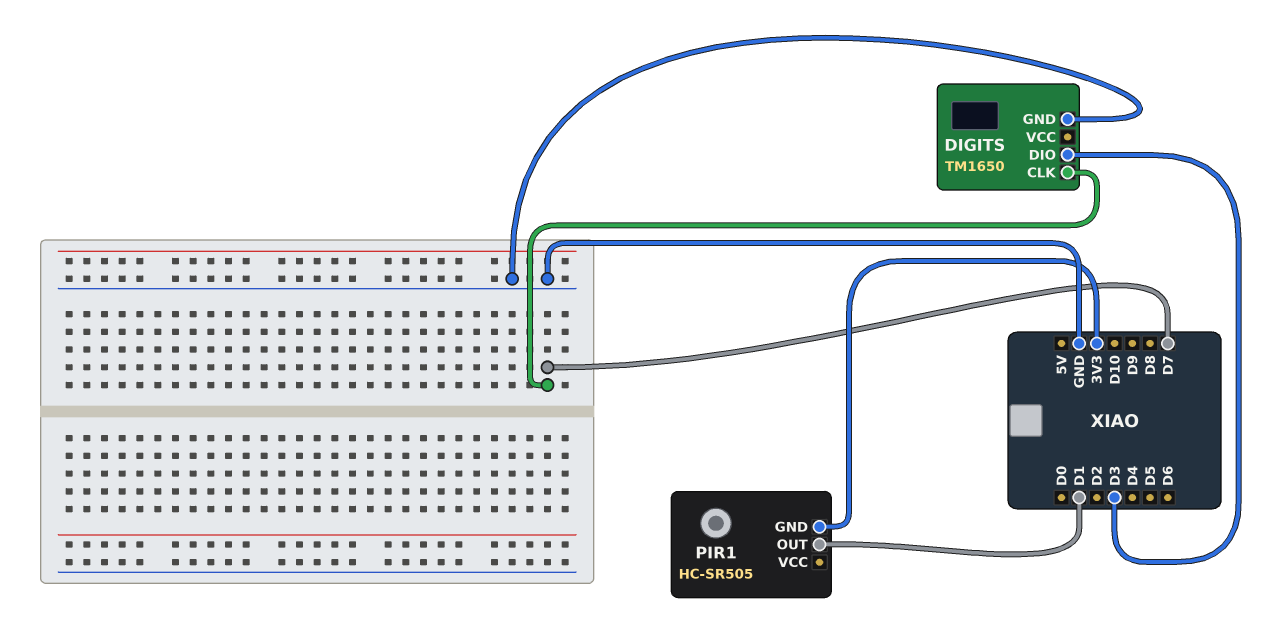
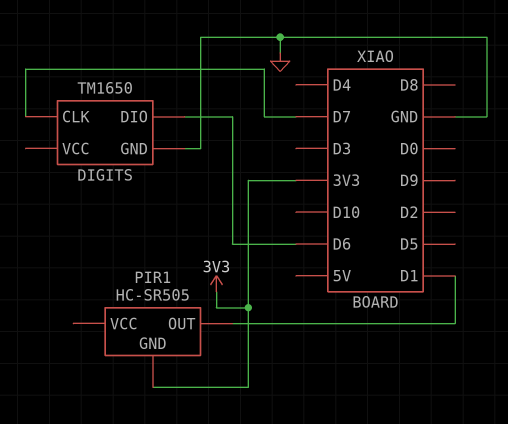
DIGITS pin DIO: D3 -> D6

